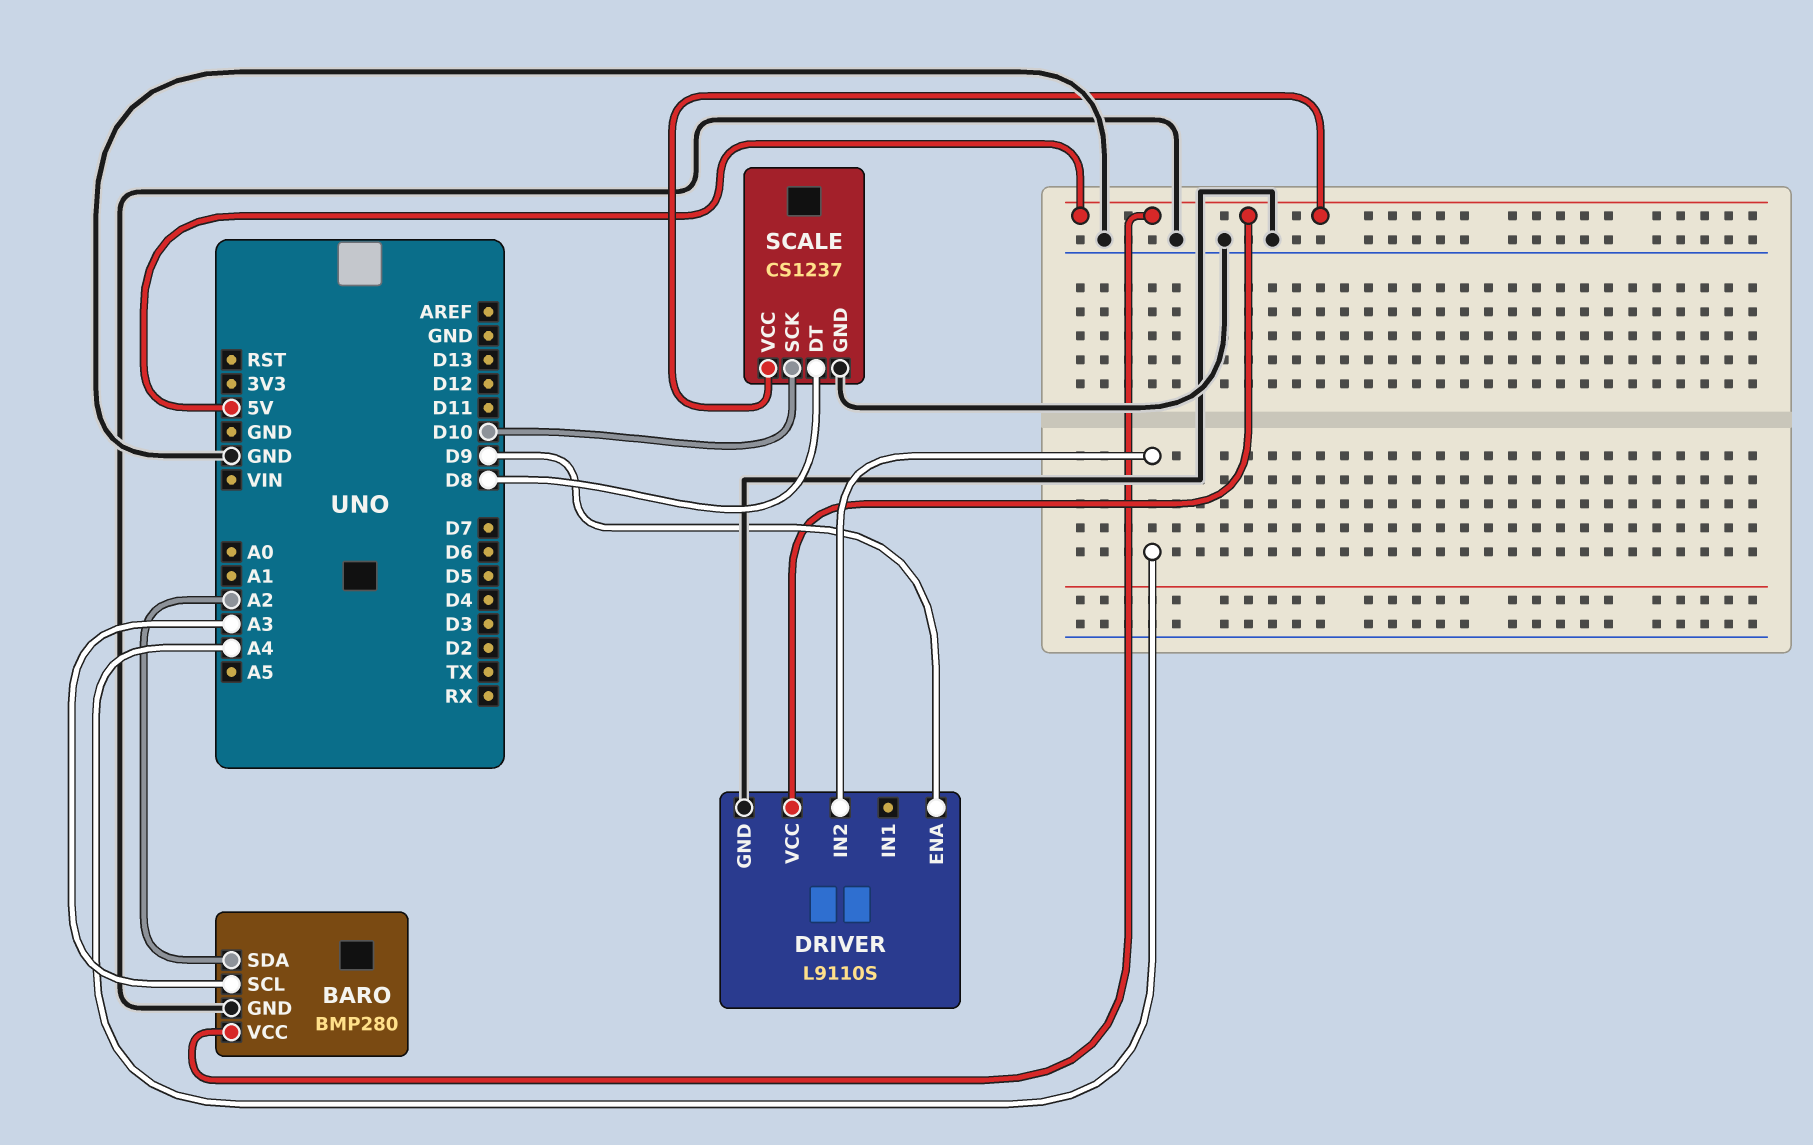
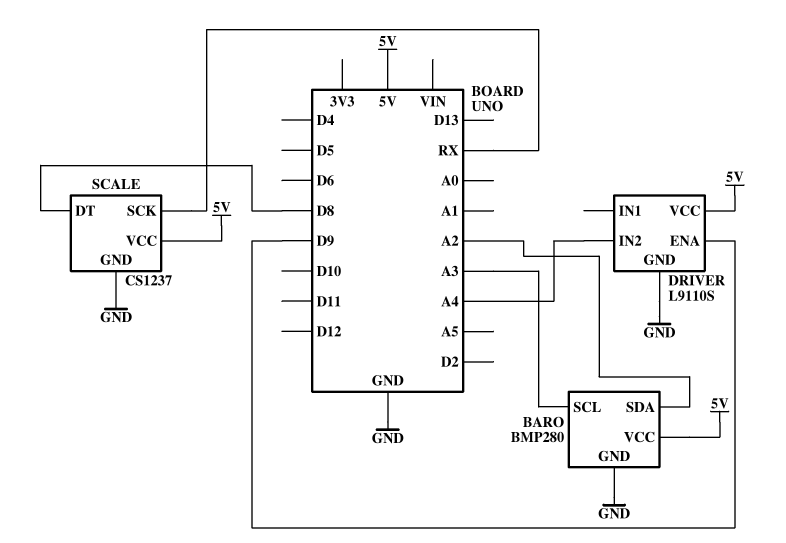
SCALE pin SCK: D10 -> RX

